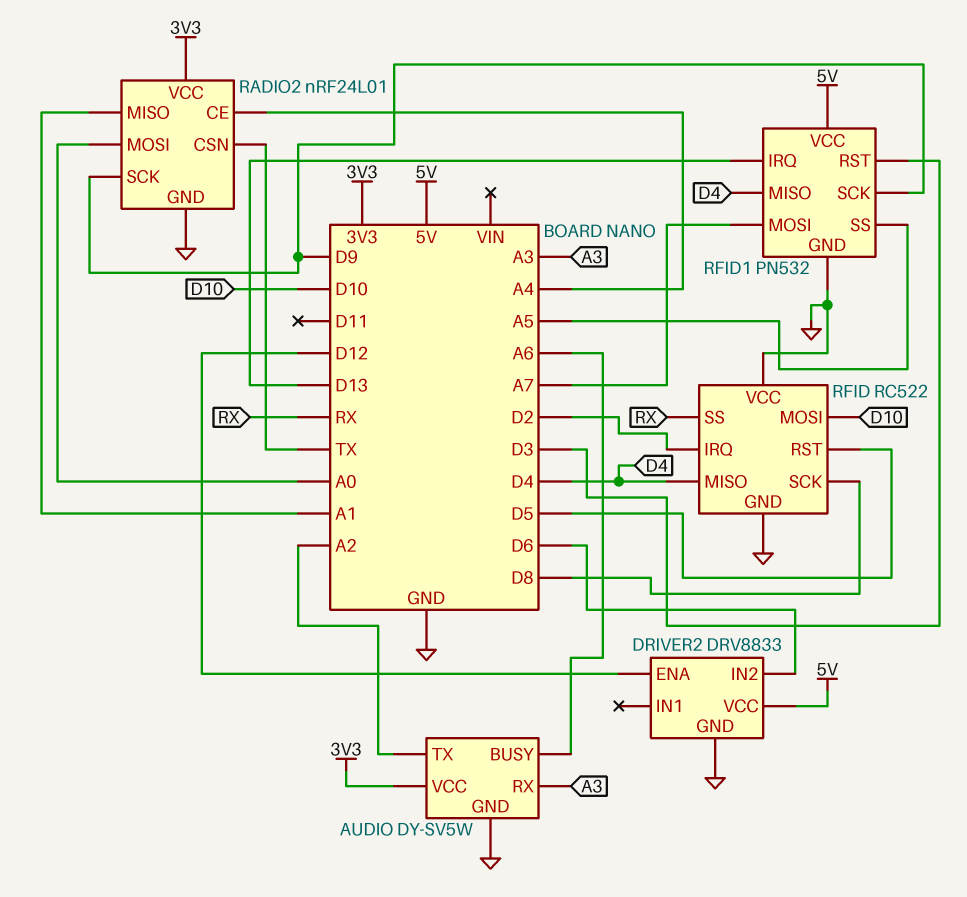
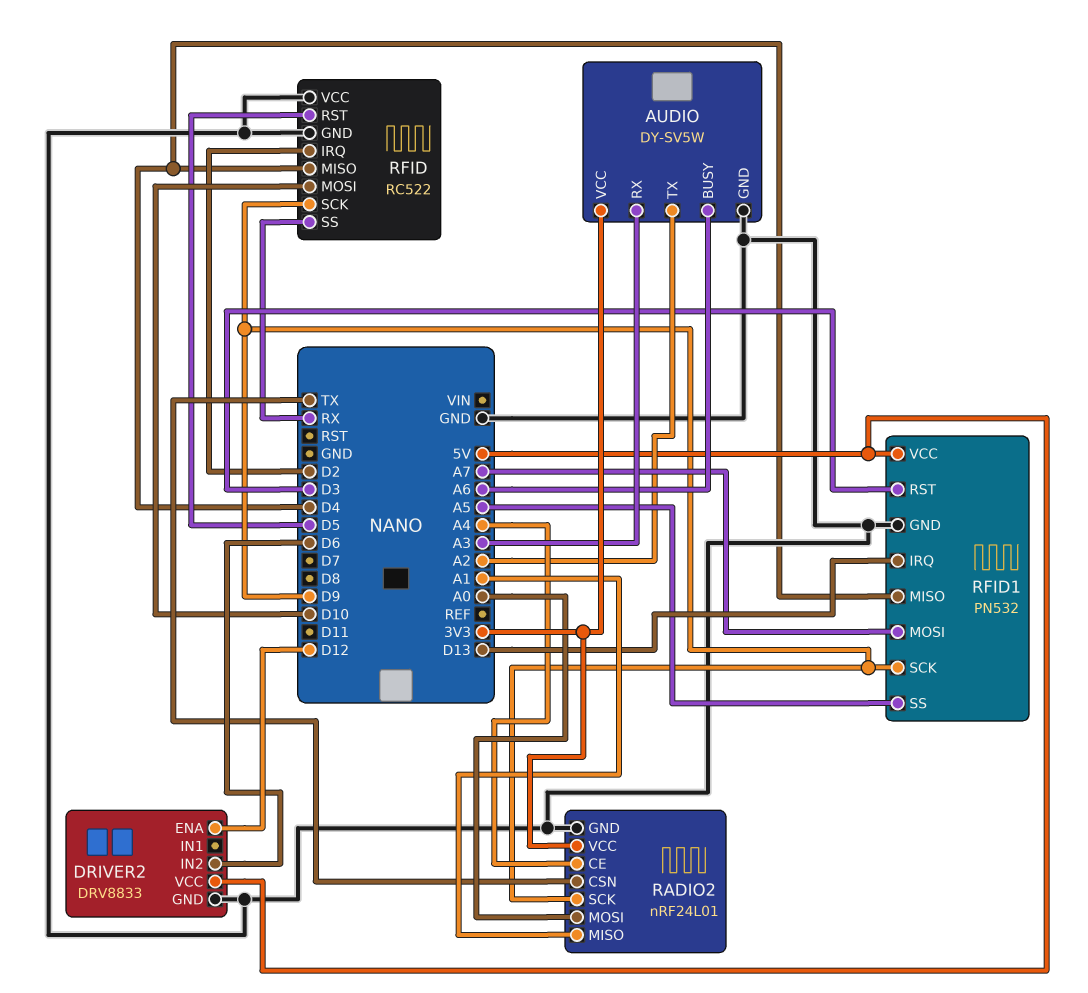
RFID pin SCK: D8 -> D9

